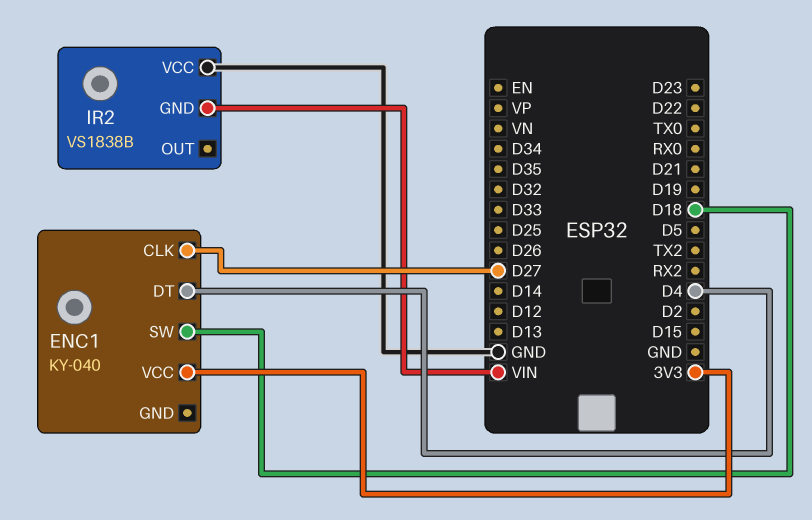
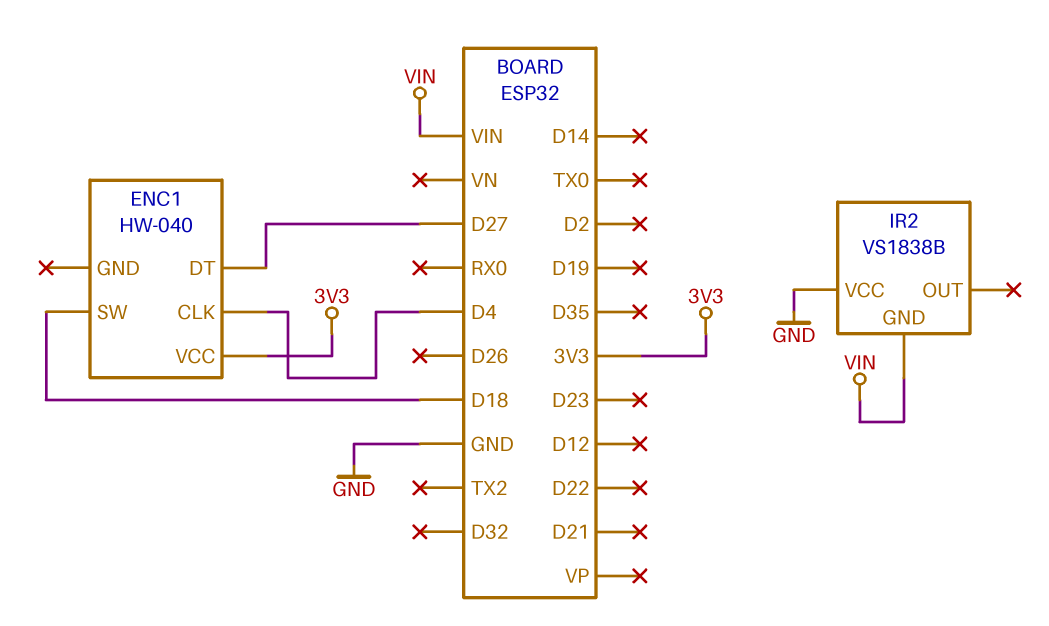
ENC1: KY-040 -> HW-040
ENC1 pin CLK: D27 -> D4
ENC1 pin DT: D4 -> D27

